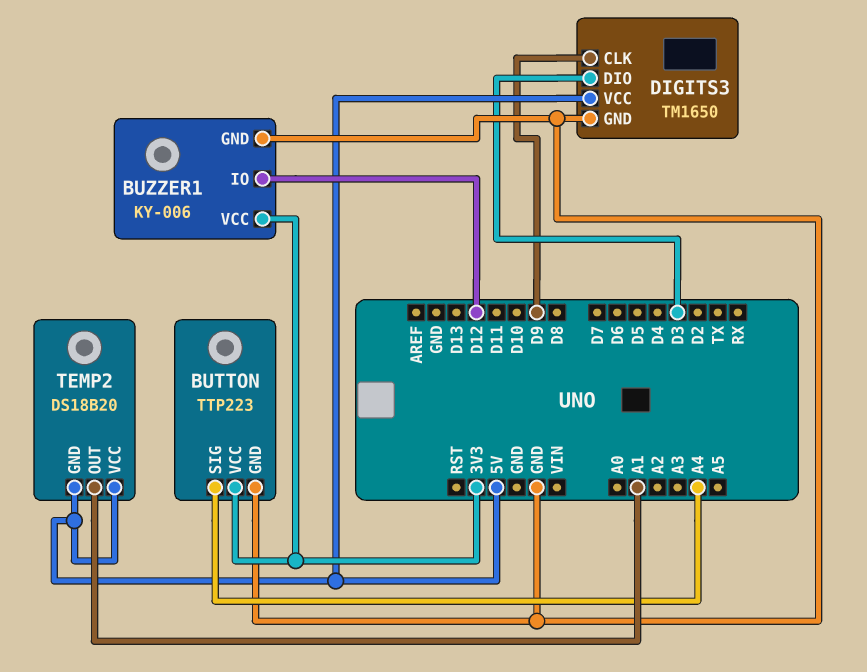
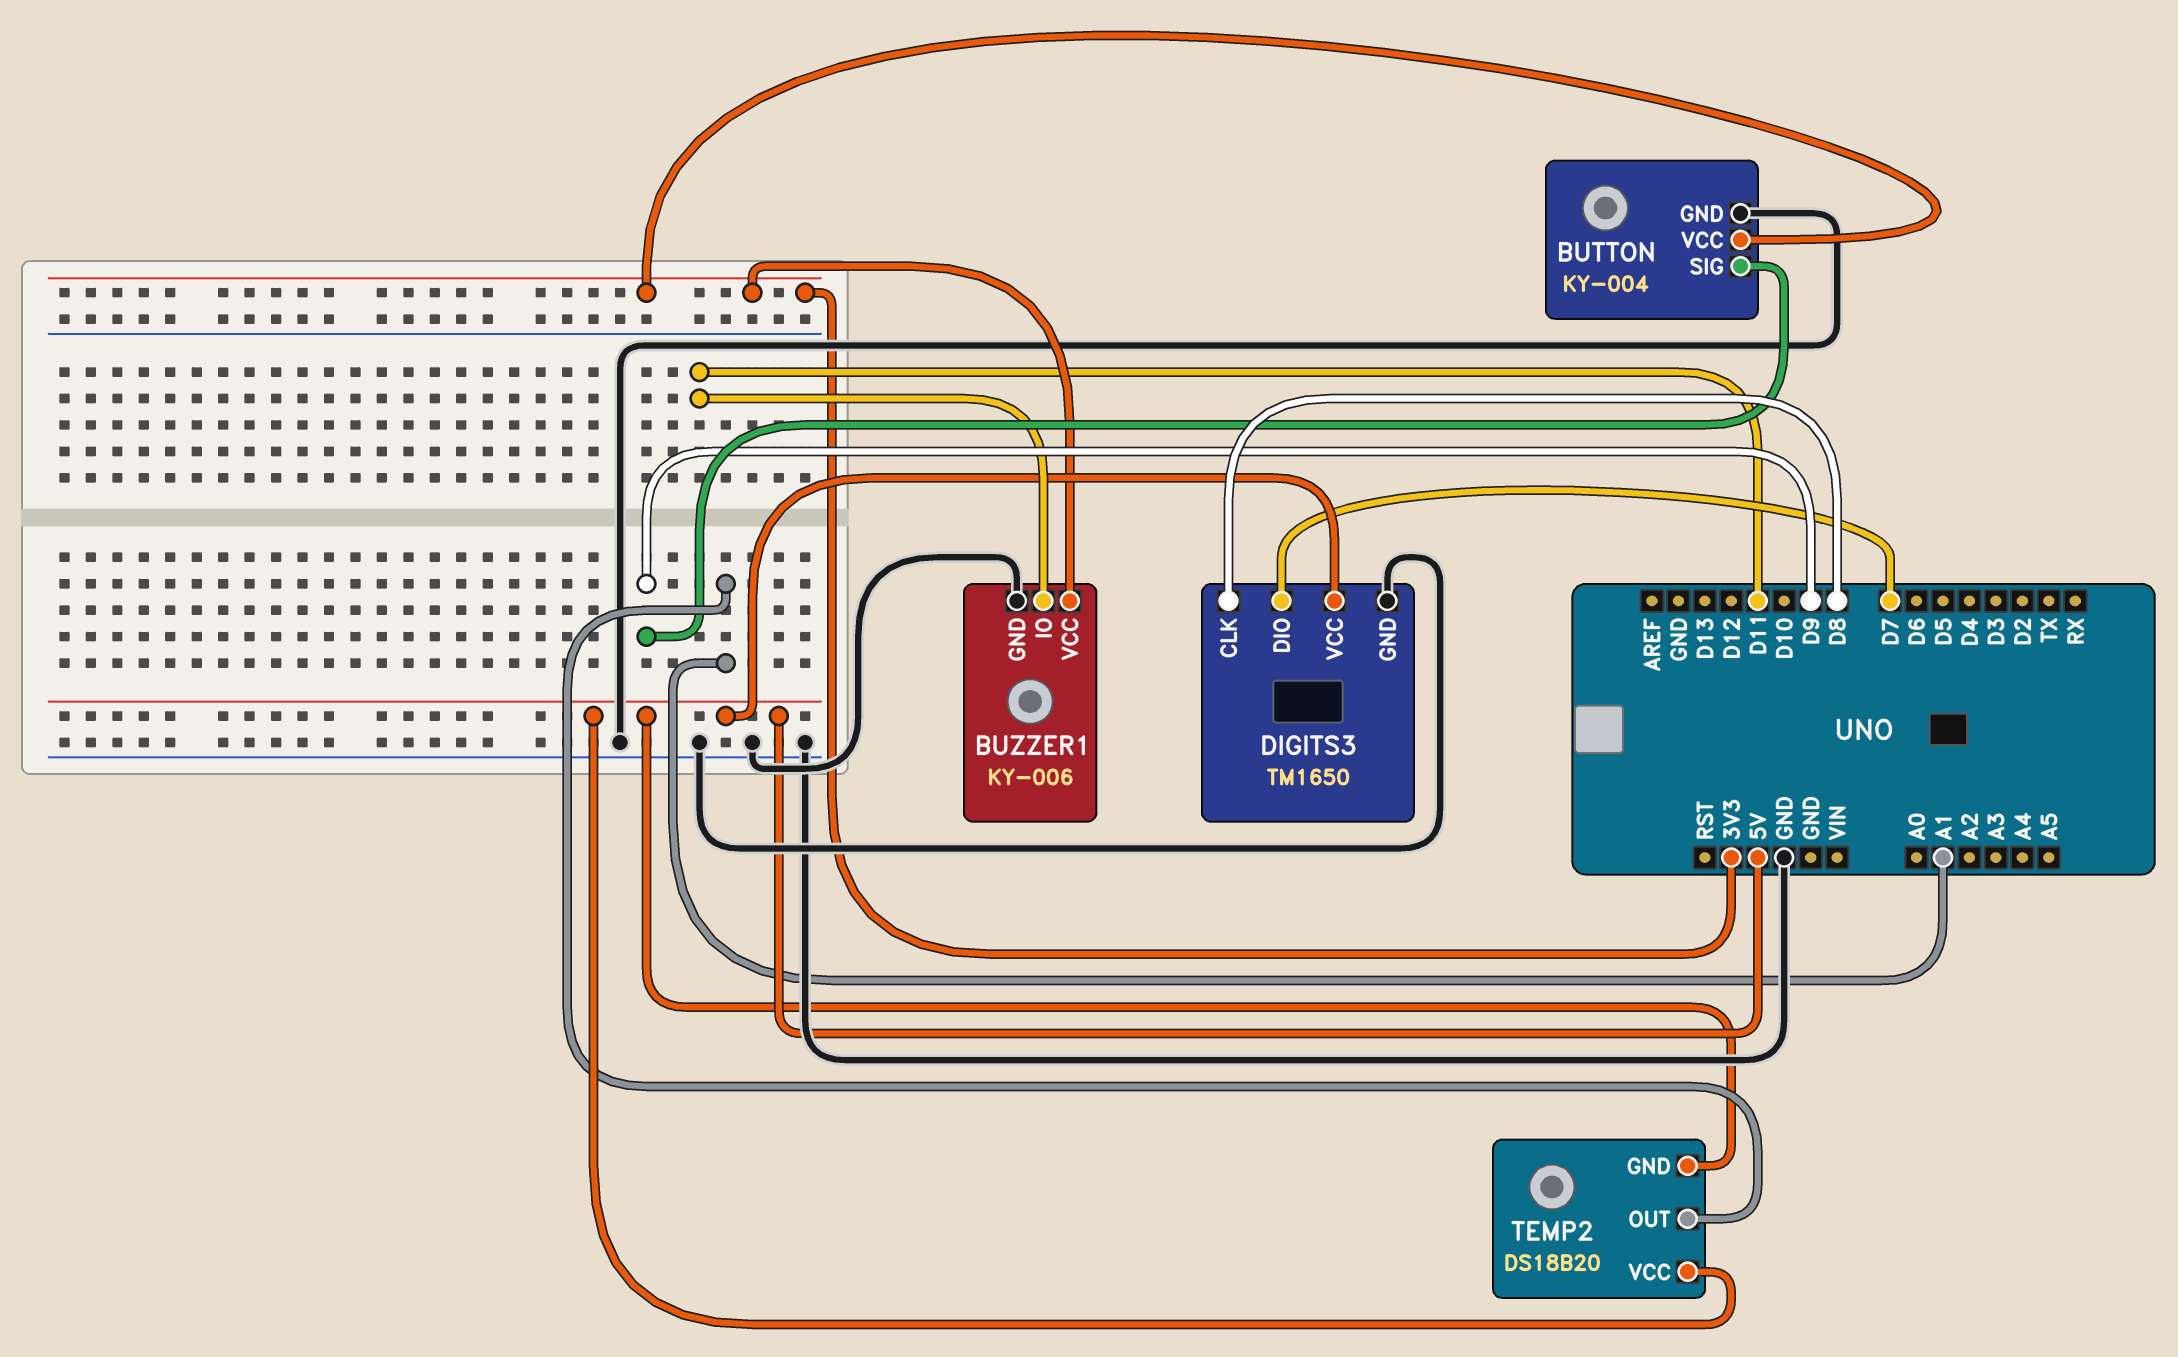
BUTTON: TTP223 -> KY-004
BUTTON pin SIG: A4 -> D9
BUZZER1 pin IO: D12 -> D11
DIGITS3 pin CLK: D9 -> D8
DIGITS3 pin DIO: D3 -> D7

